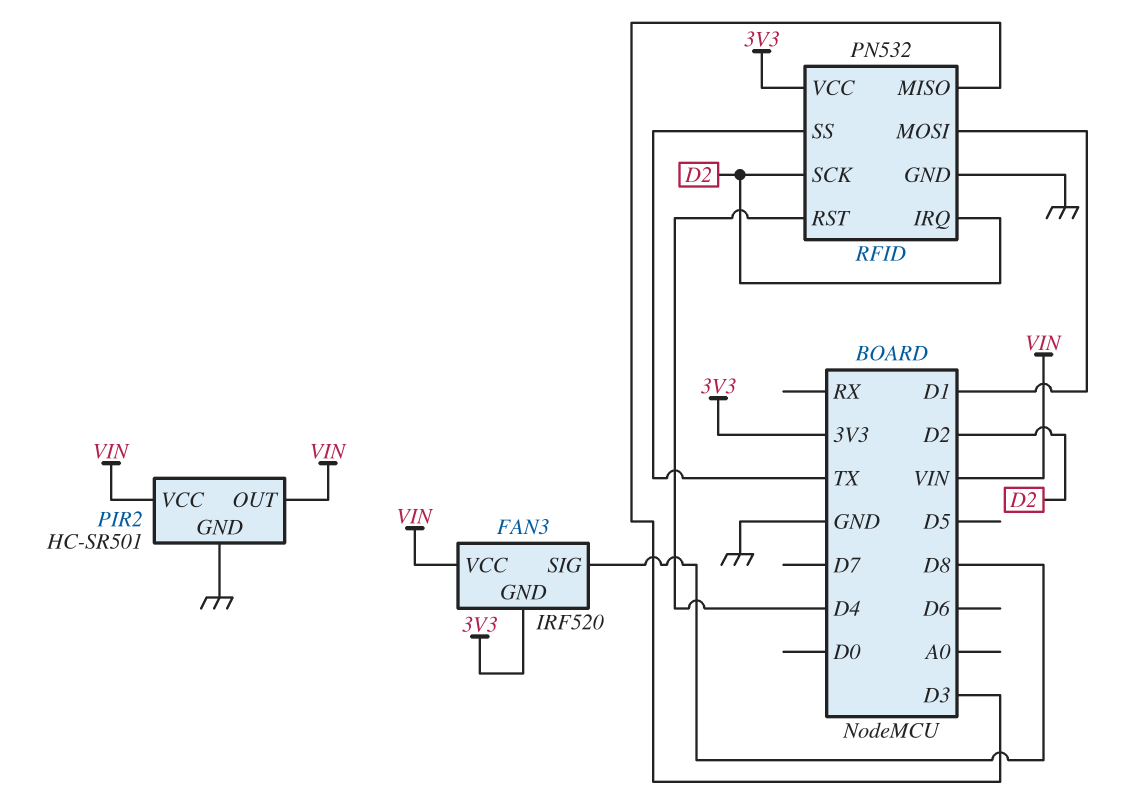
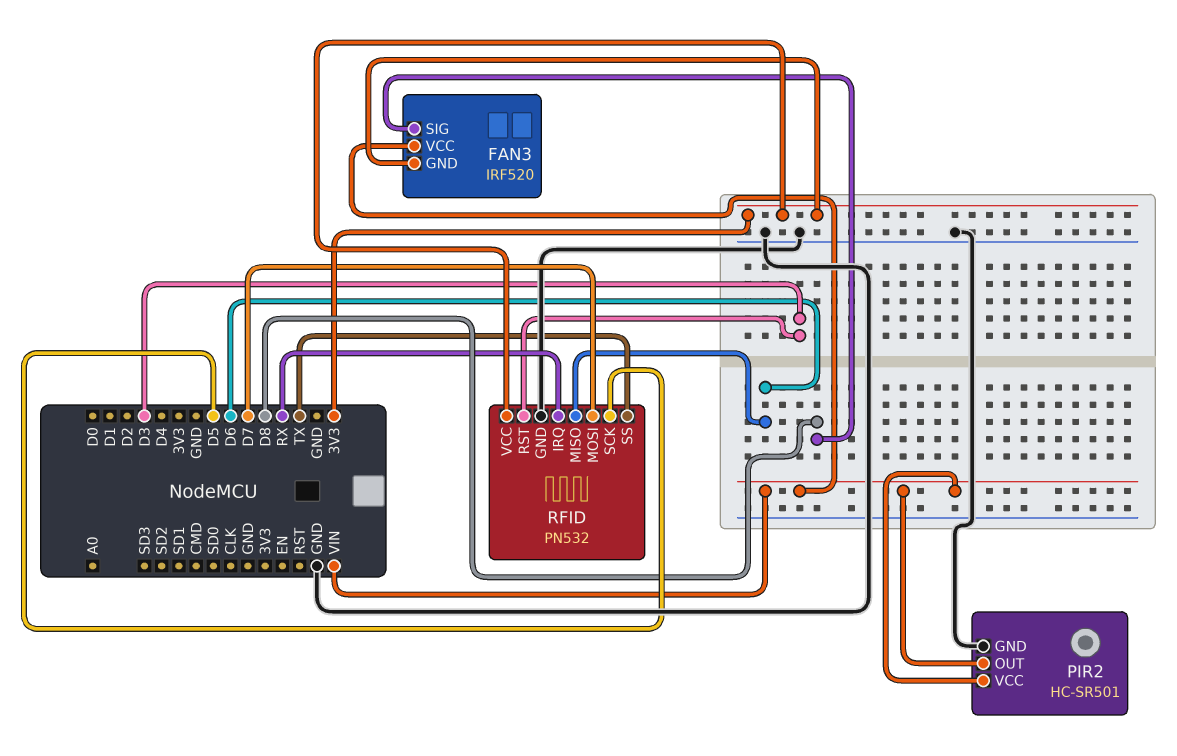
RFID pin IRQ: D2 -> RX
RFID pin MISO: D3 -> D6
RFID pin MOSI: D1 -> D7
RFID pin RST: D4 -> D3
RFID pin SCK: D2 -> D5

